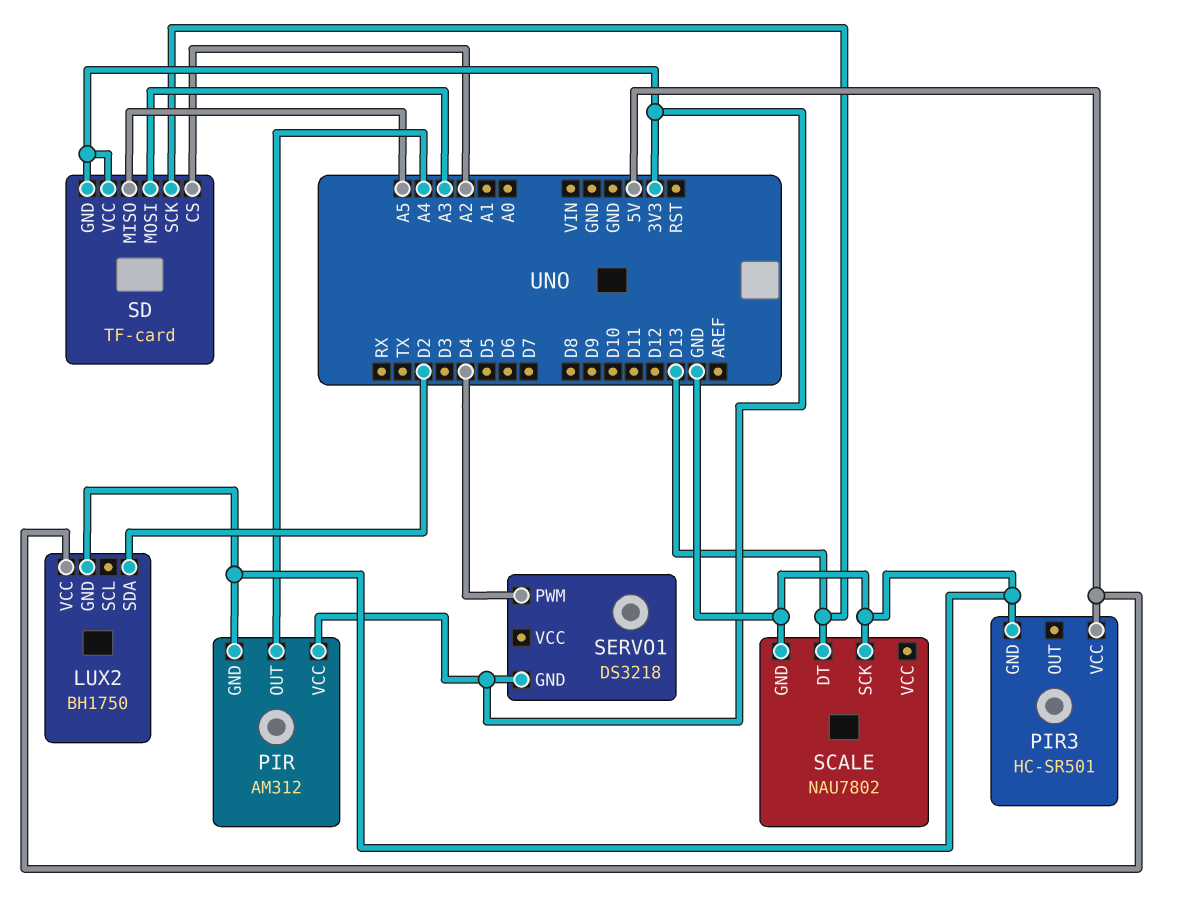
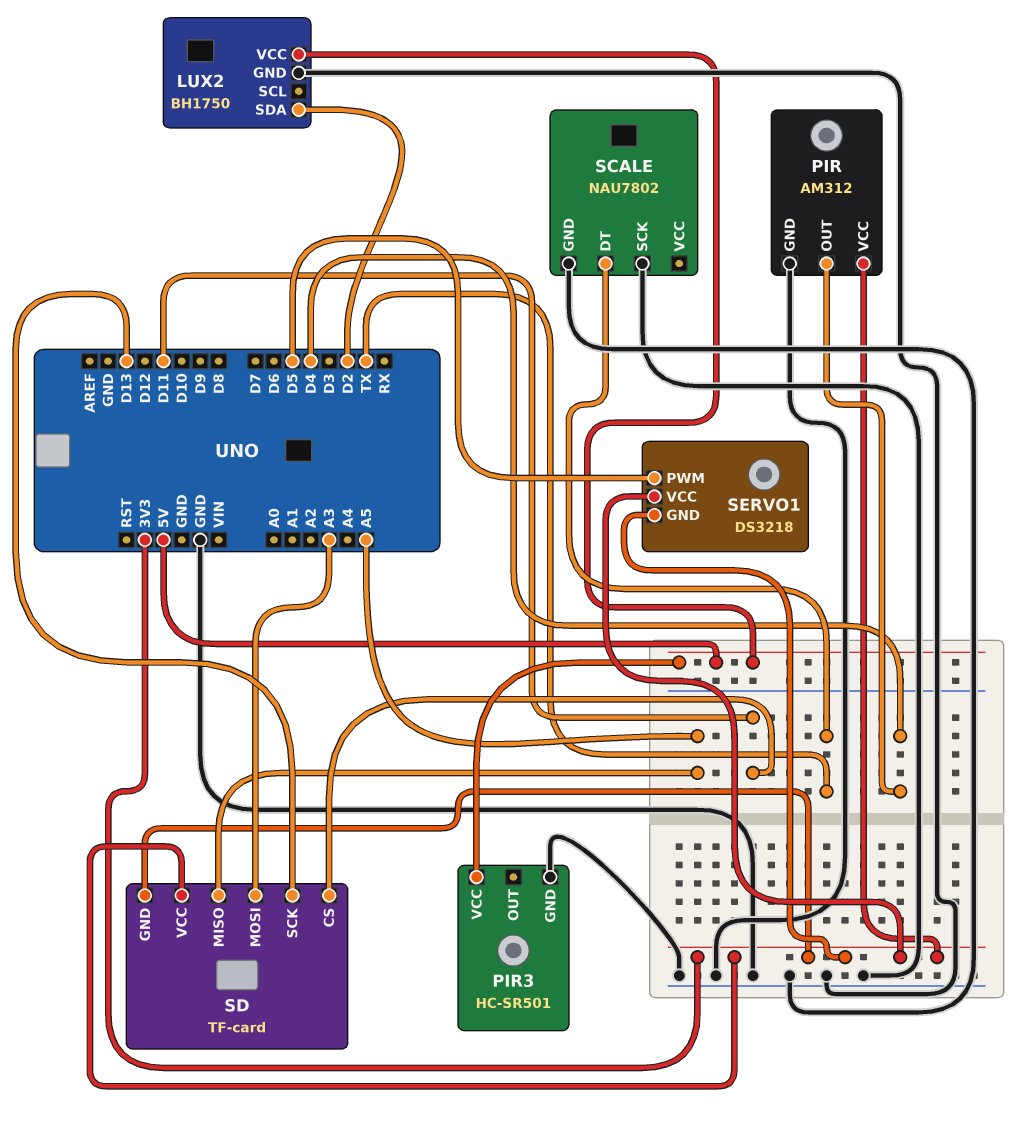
PIR pin OUT: A4 -> D4
SCALE pin DT: D13 -> TX
SD pin CS: A2 -> D11
SERVO1 pin PWM: D4 -> D5
SERVO1 pin VCC: none -> 3V3

